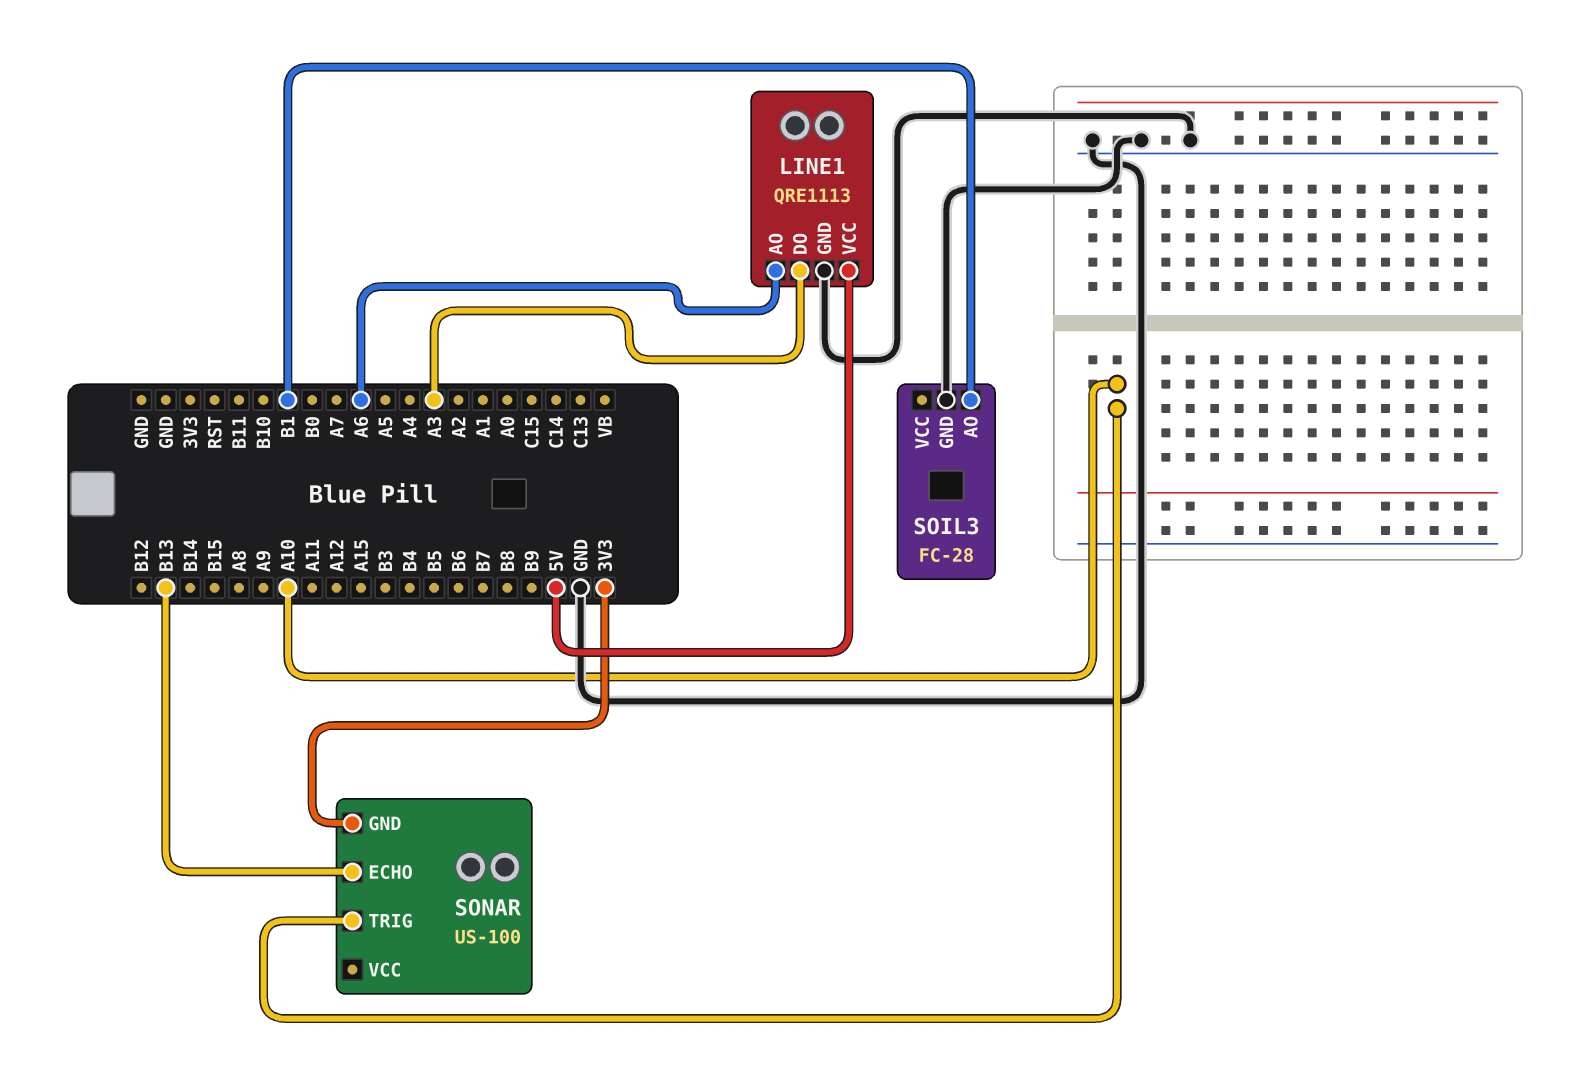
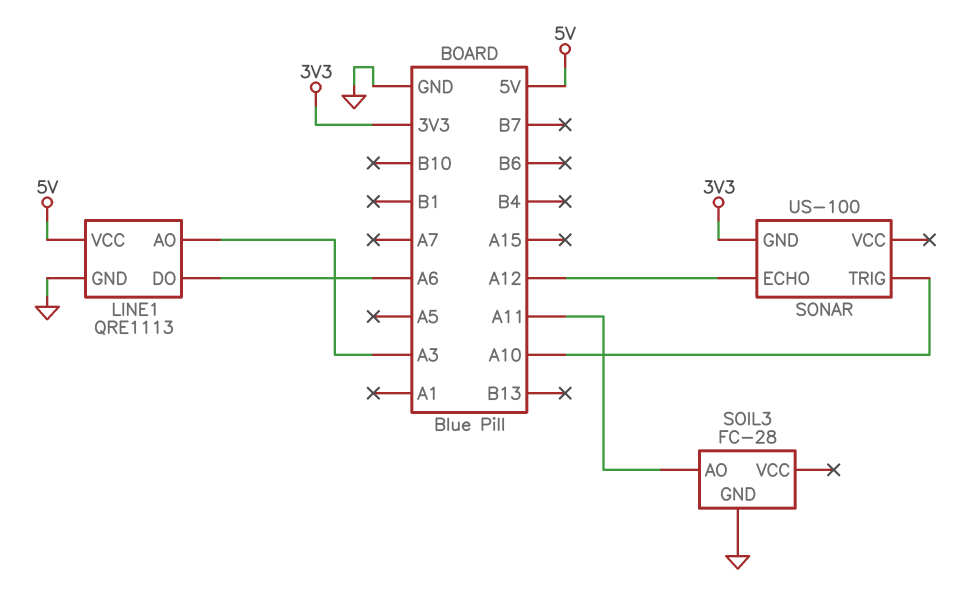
LINE1 pin AO: A6 -> A3
LINE1 pin DO: A3 -> A6
SOIL3 pin AO: B1 -> A11
SONAR pin ECHO: B13 -> A12

